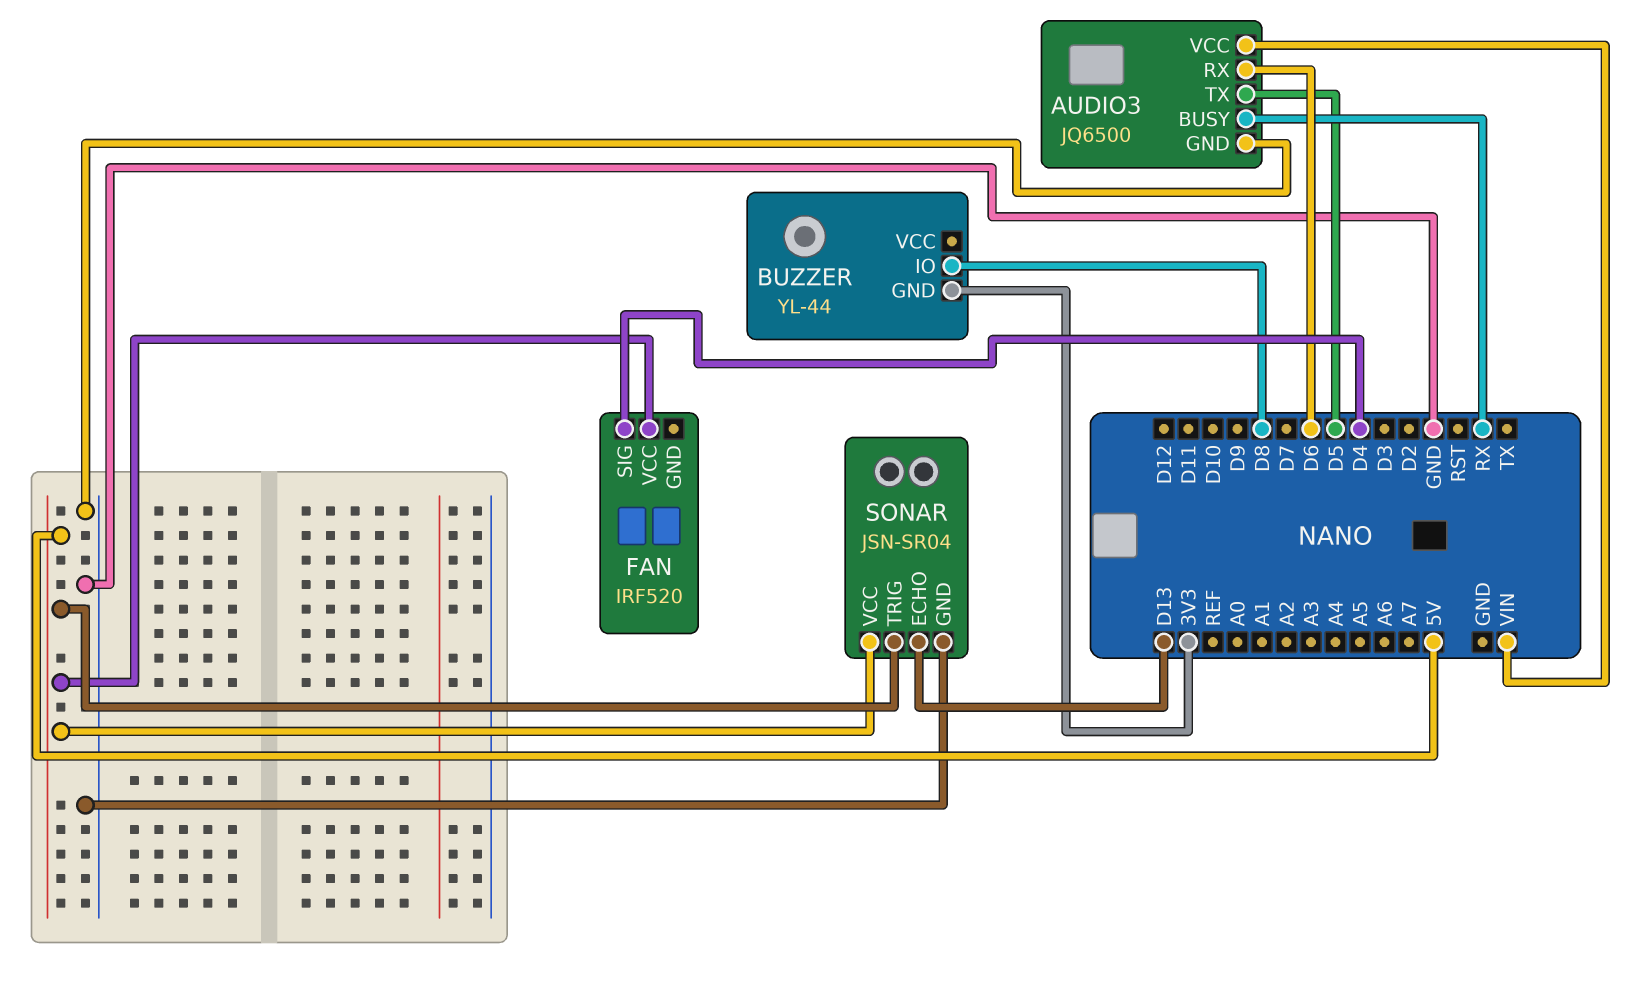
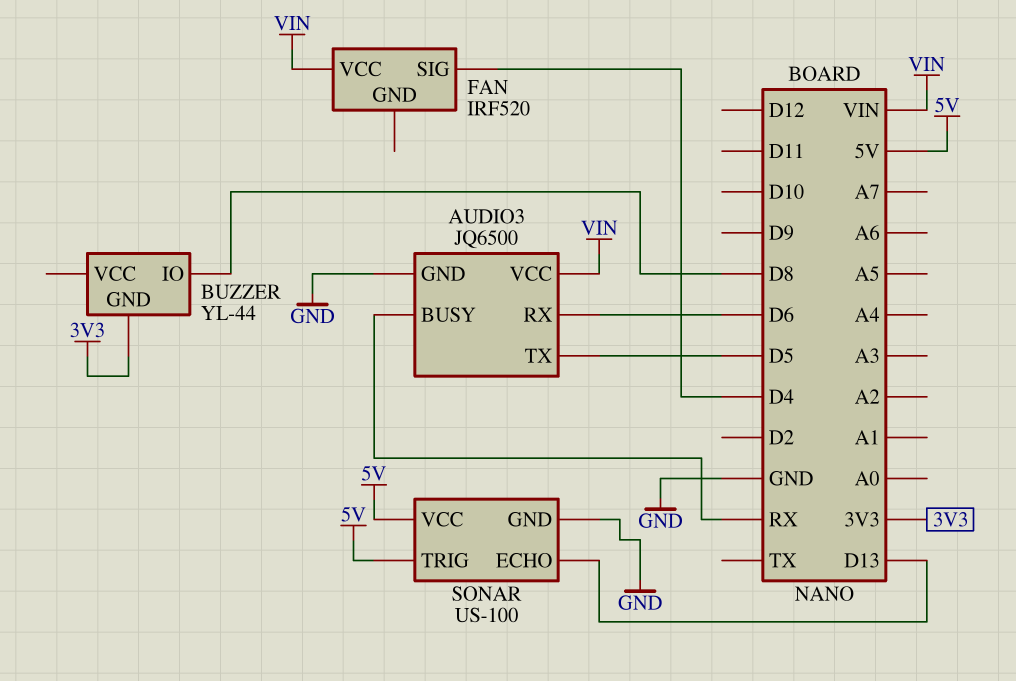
FAN pin VCC: 5V -> VIN
SONAR: JSN-SR04 -> US-100

